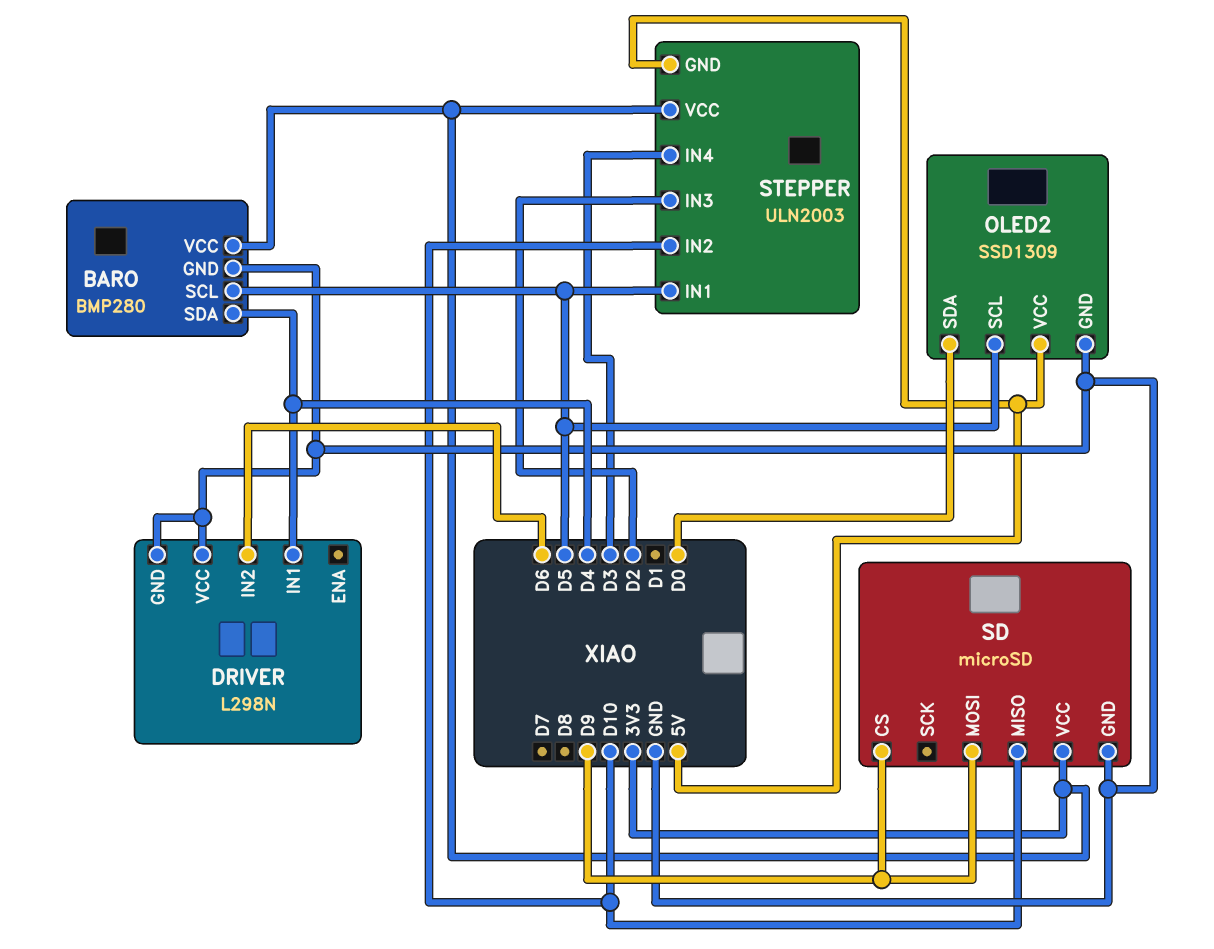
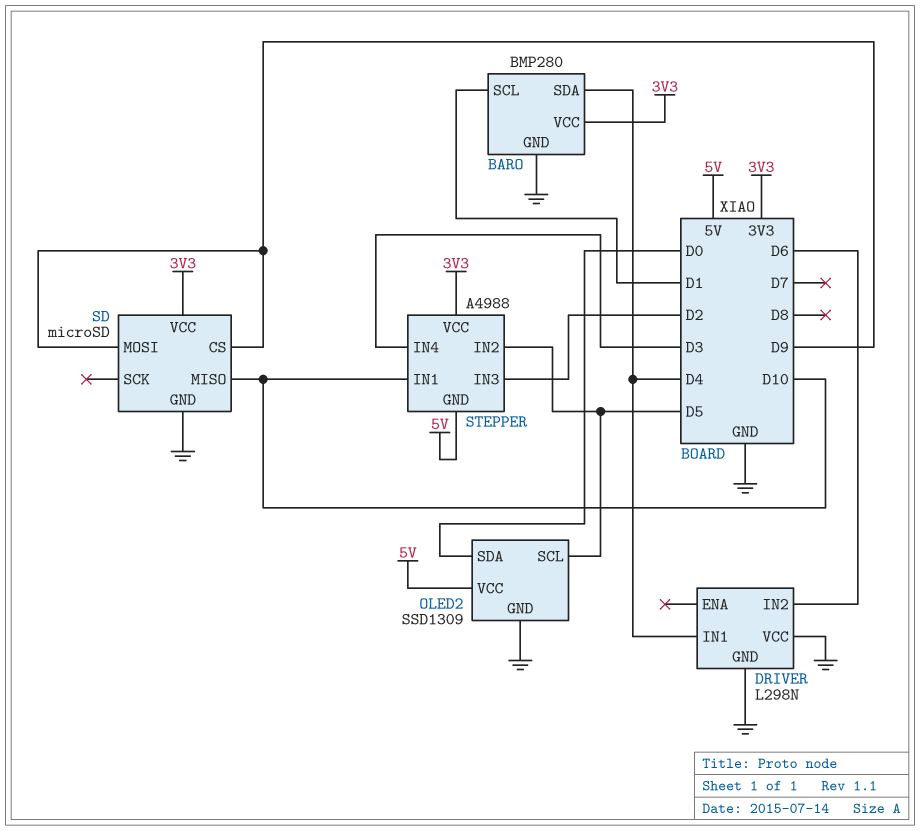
BARO pin SCL: D5 -> D1
STEPPER: ULN2003 -> A4988
STEPPER pin IN1: D5 -> D10
STEPPER pin IN2: D10 -> D5

